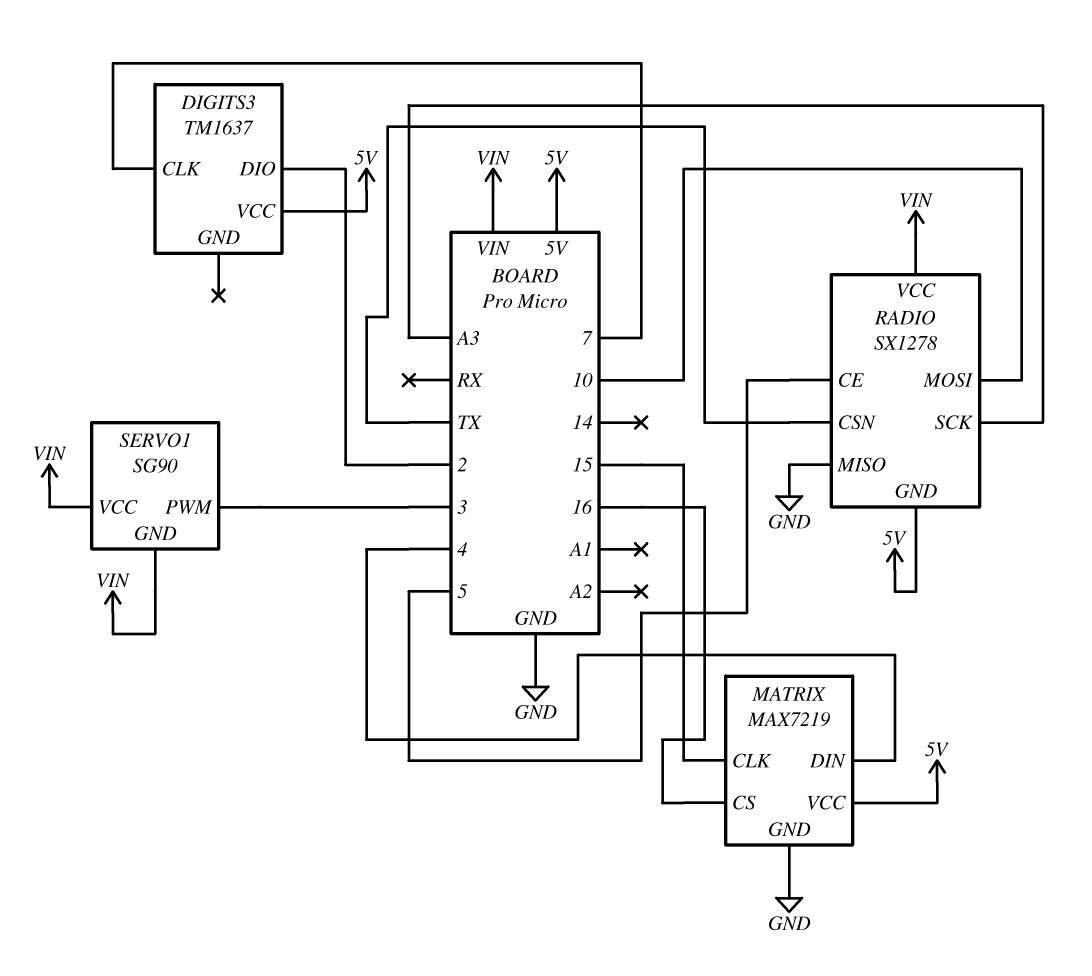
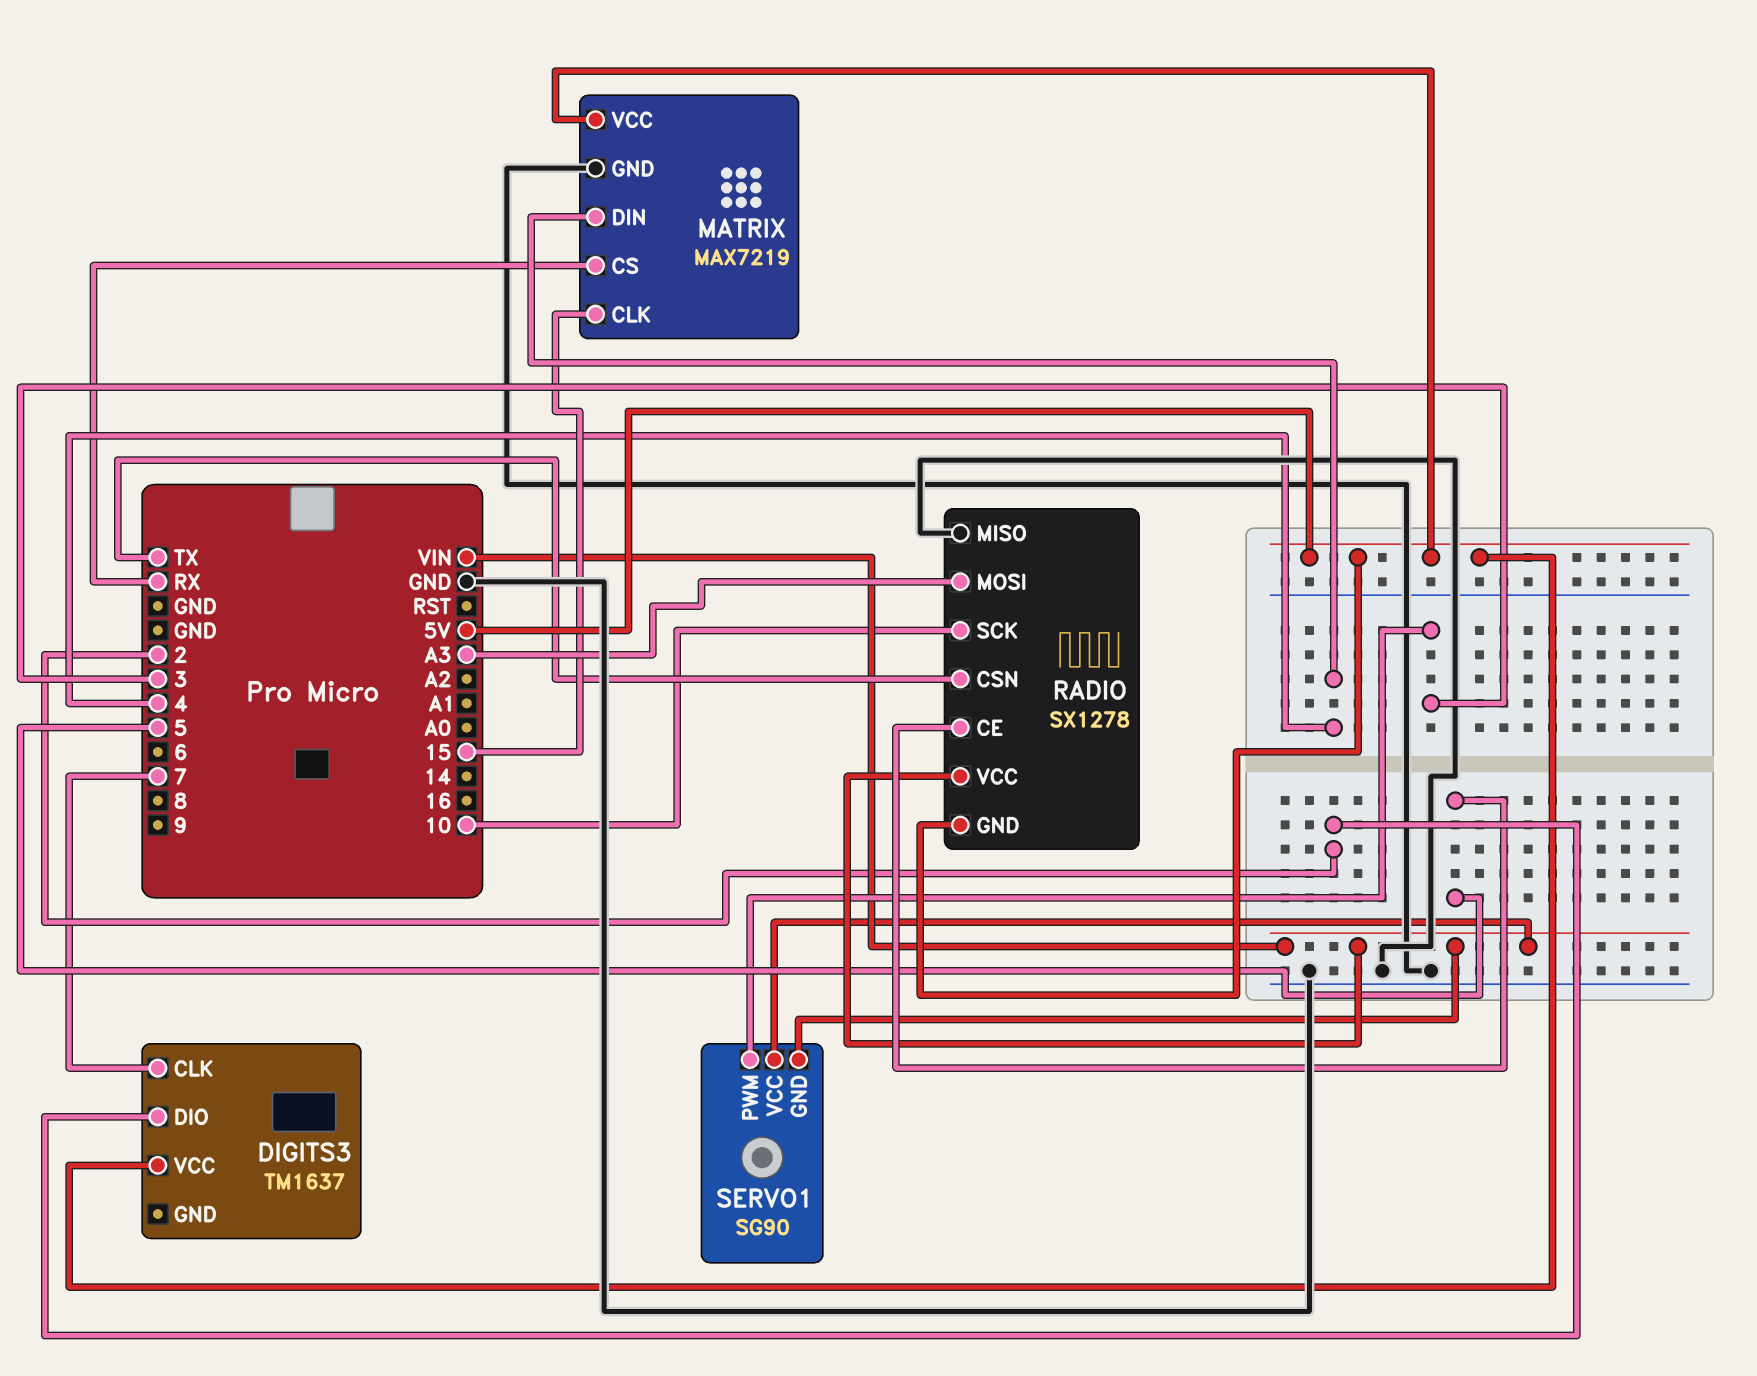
MATRIX pin CS: 16 -> RX
RADIO pin MOSI: 10 -> A3
RADIO pin SCK: A3 -> 10

